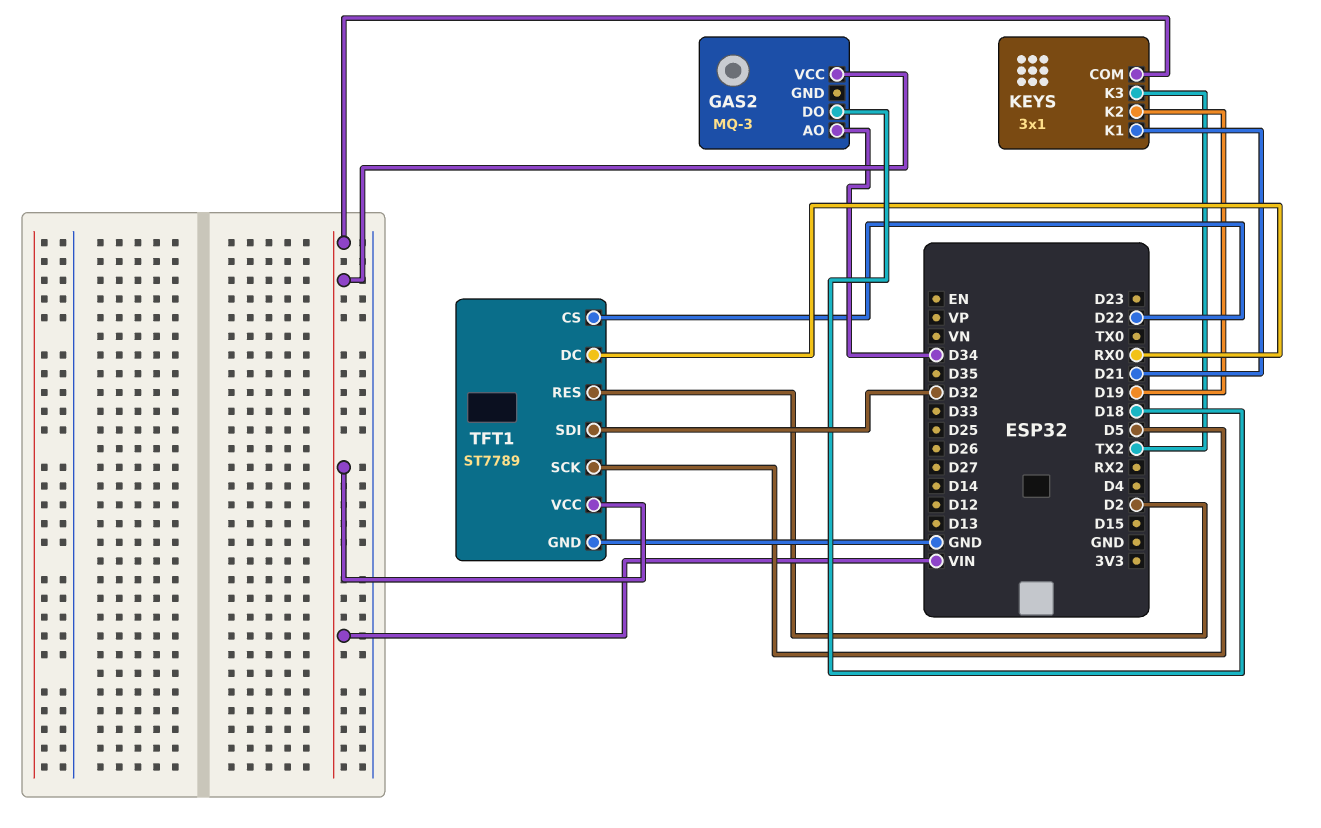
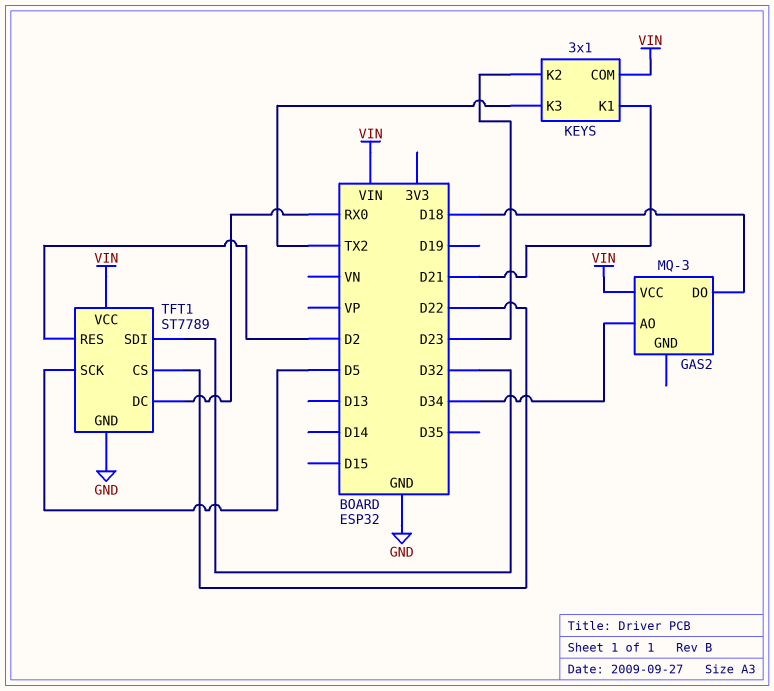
KEYS pin K2: D19 -> D23

